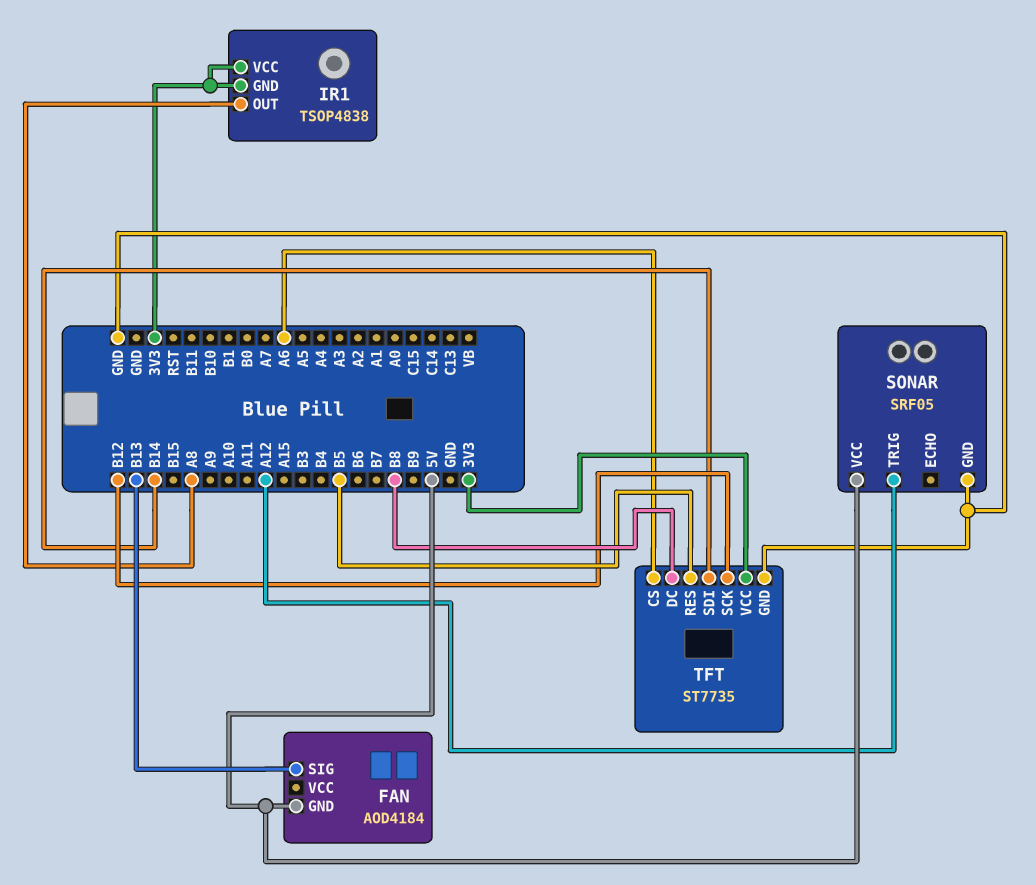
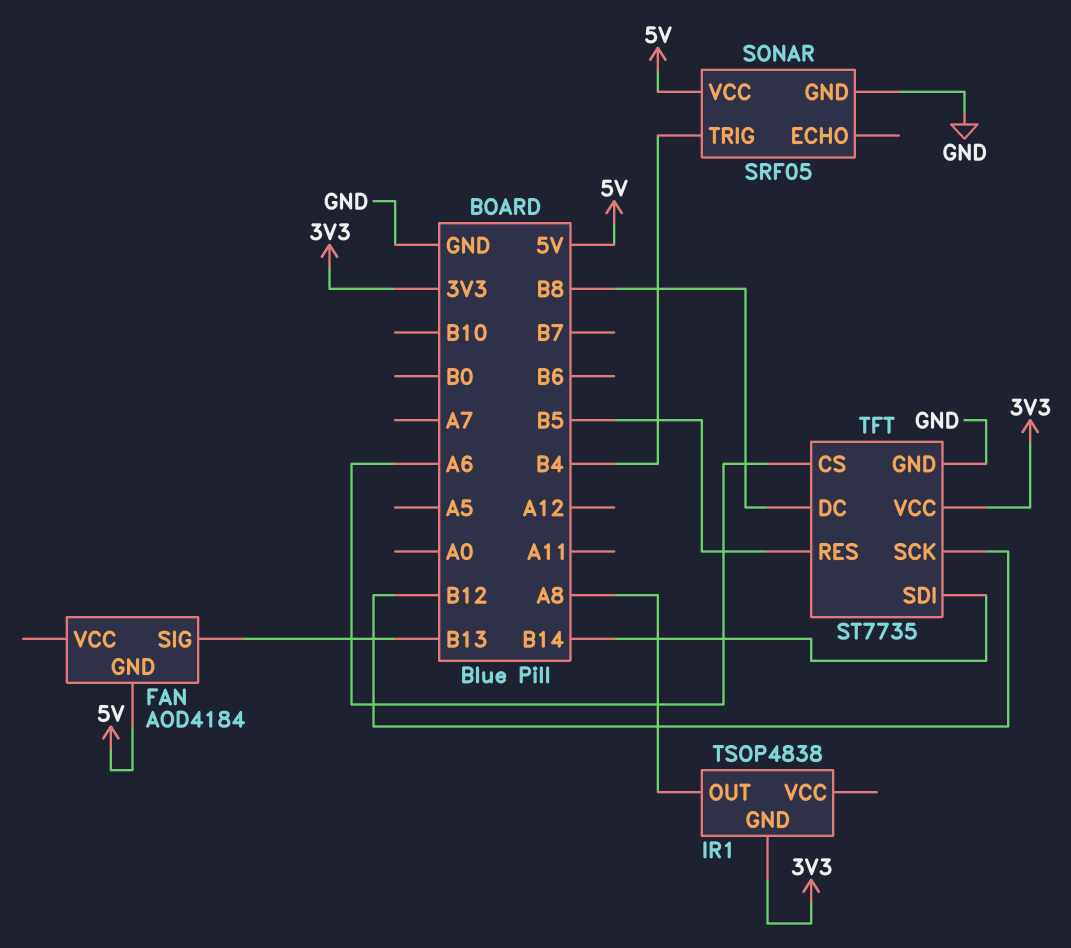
IR1 pin VCC: 3V3 -> none
SONAR pin TRIG: A12 -> B4

